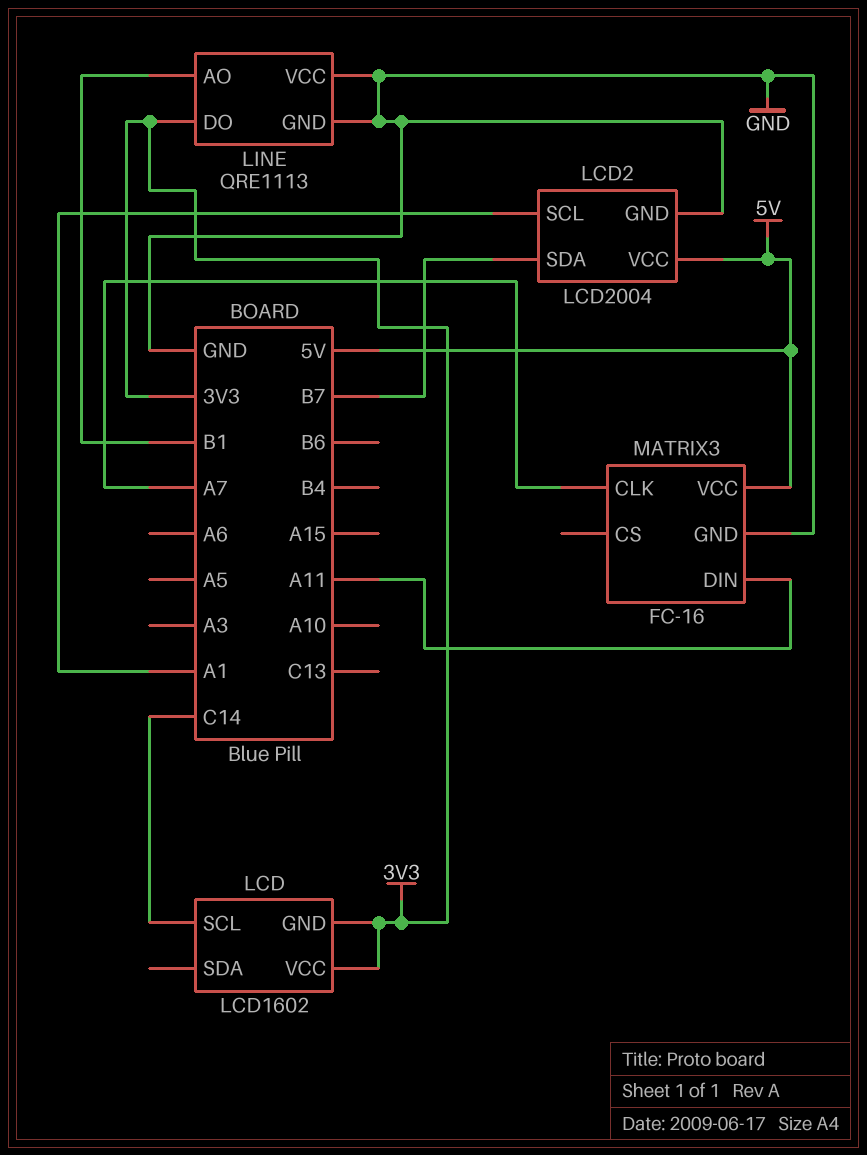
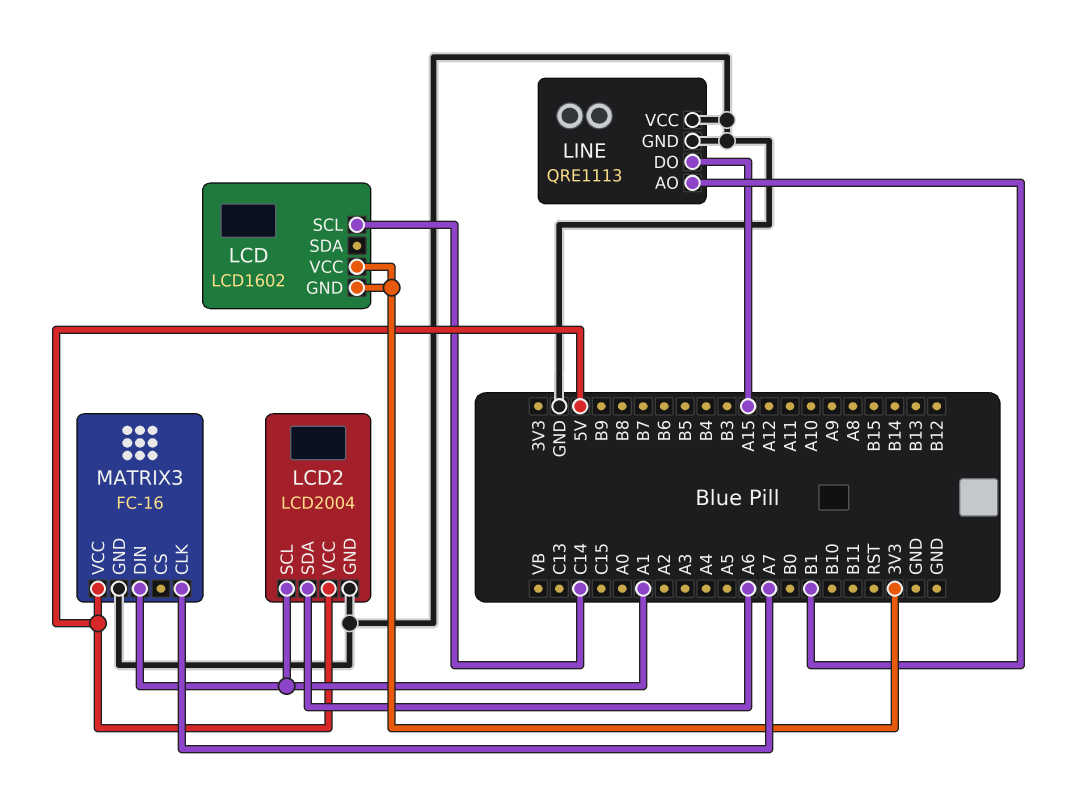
LCD2 pin SDA: B7 -> A6
LINE pin DO: 3V3 -> A15
MATRIX3 pin DIN: A11 -> A1

